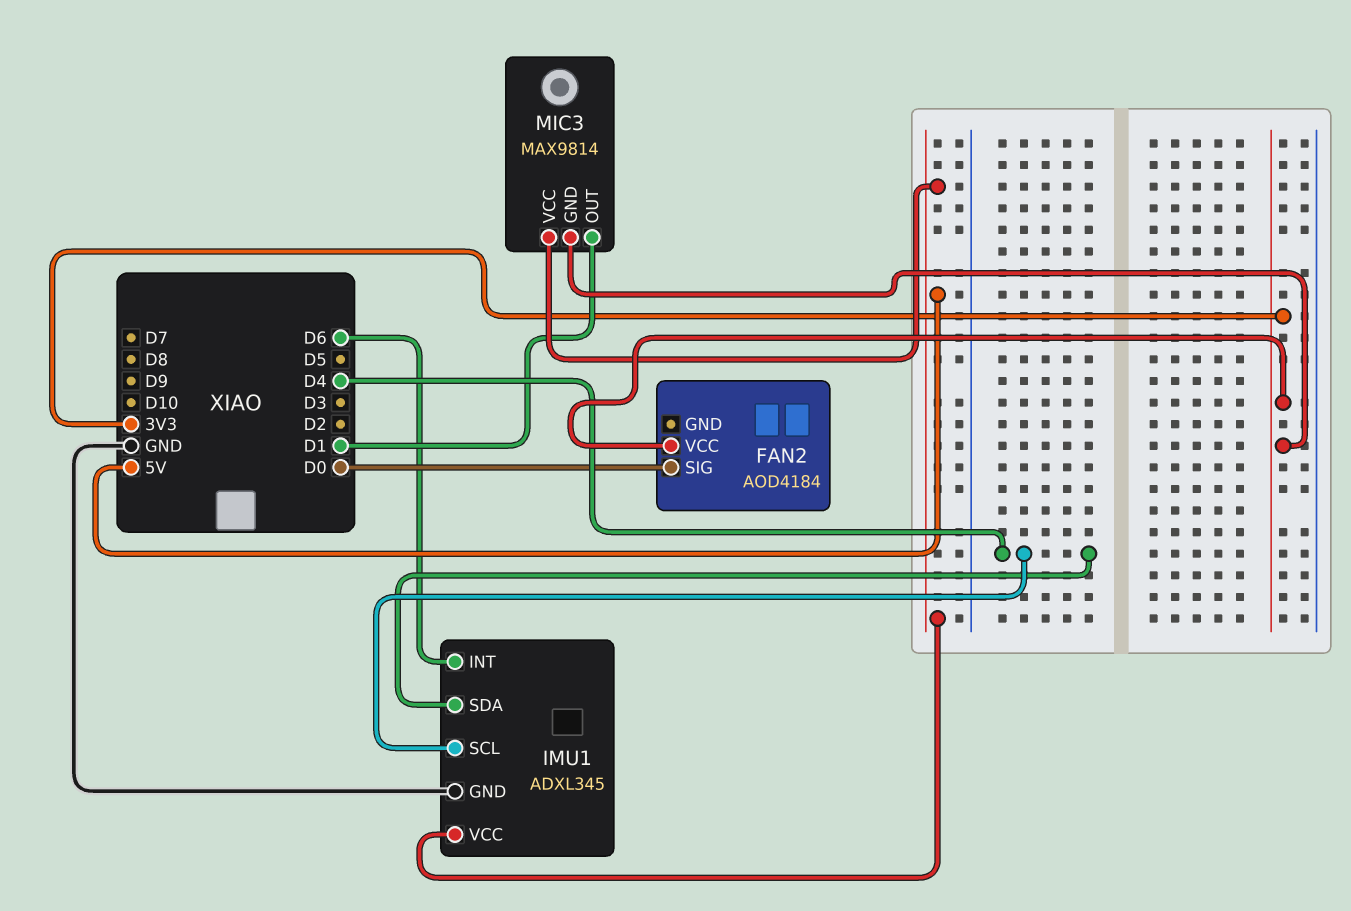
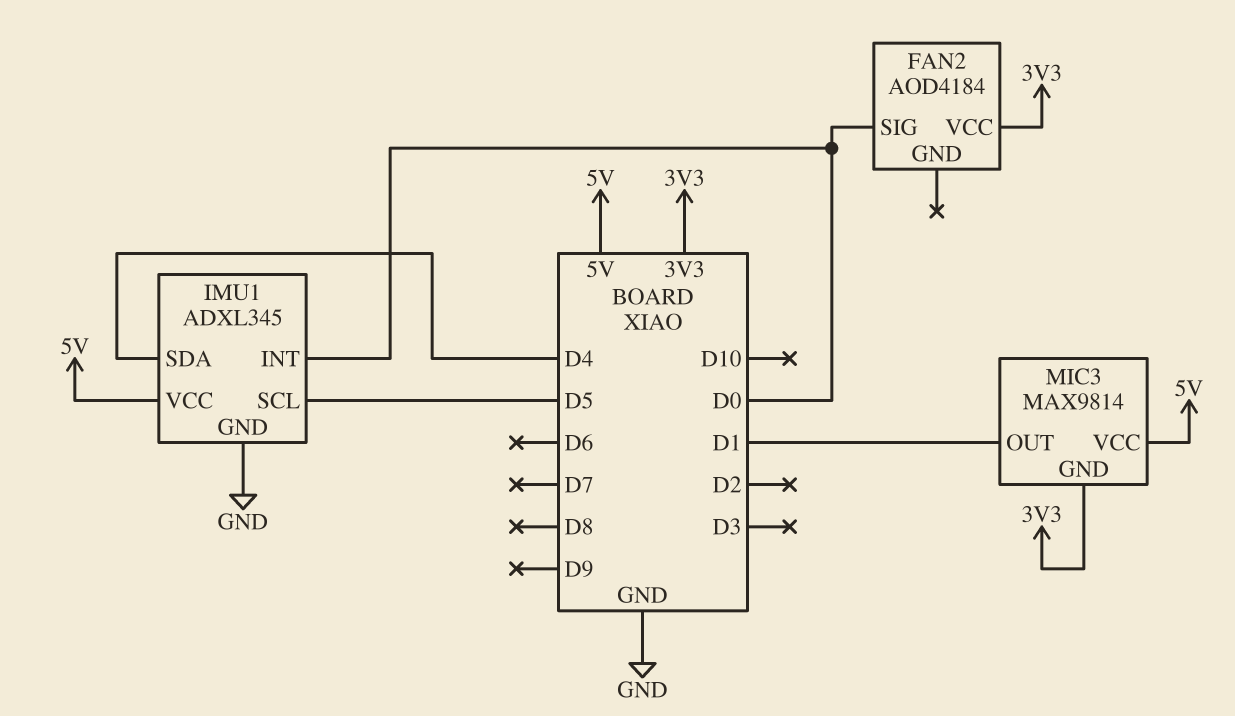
IMU1 pin INT: D6 -> D0
IMU1 pin SCL: D4 -> D5

